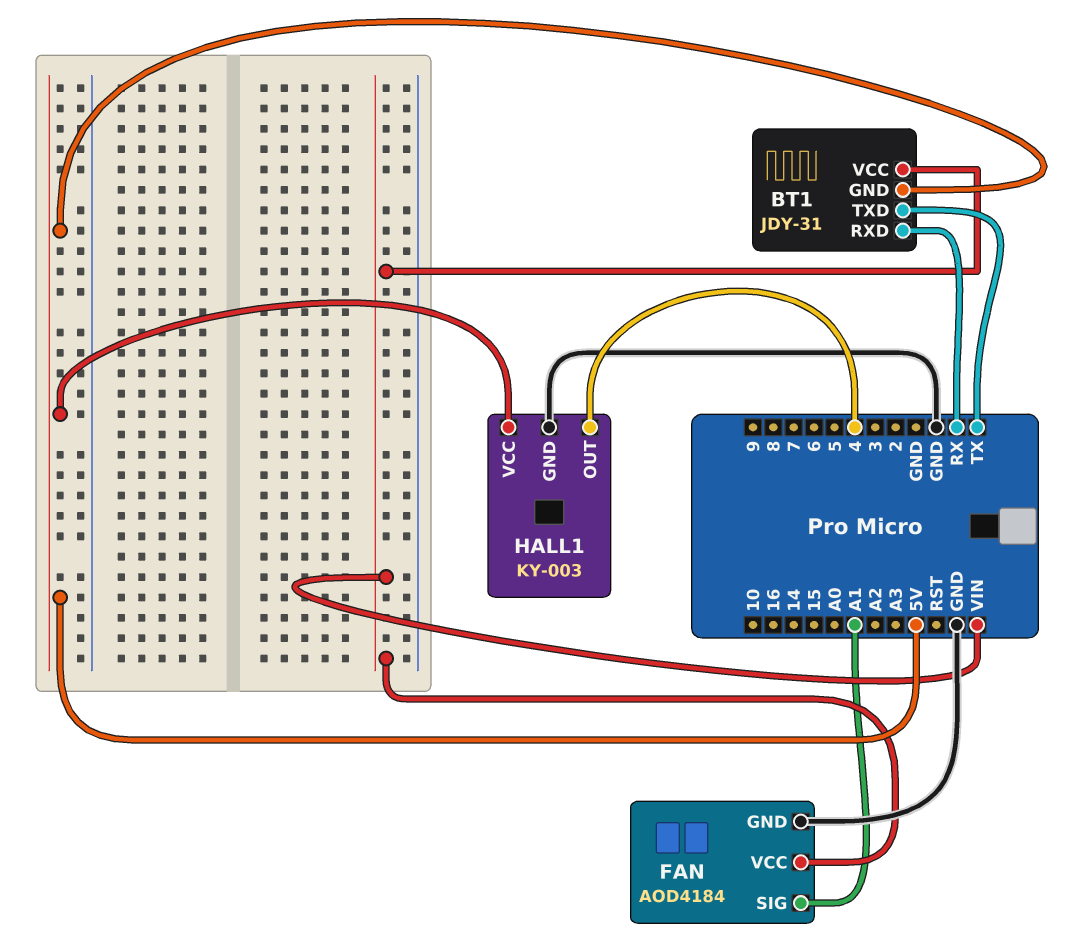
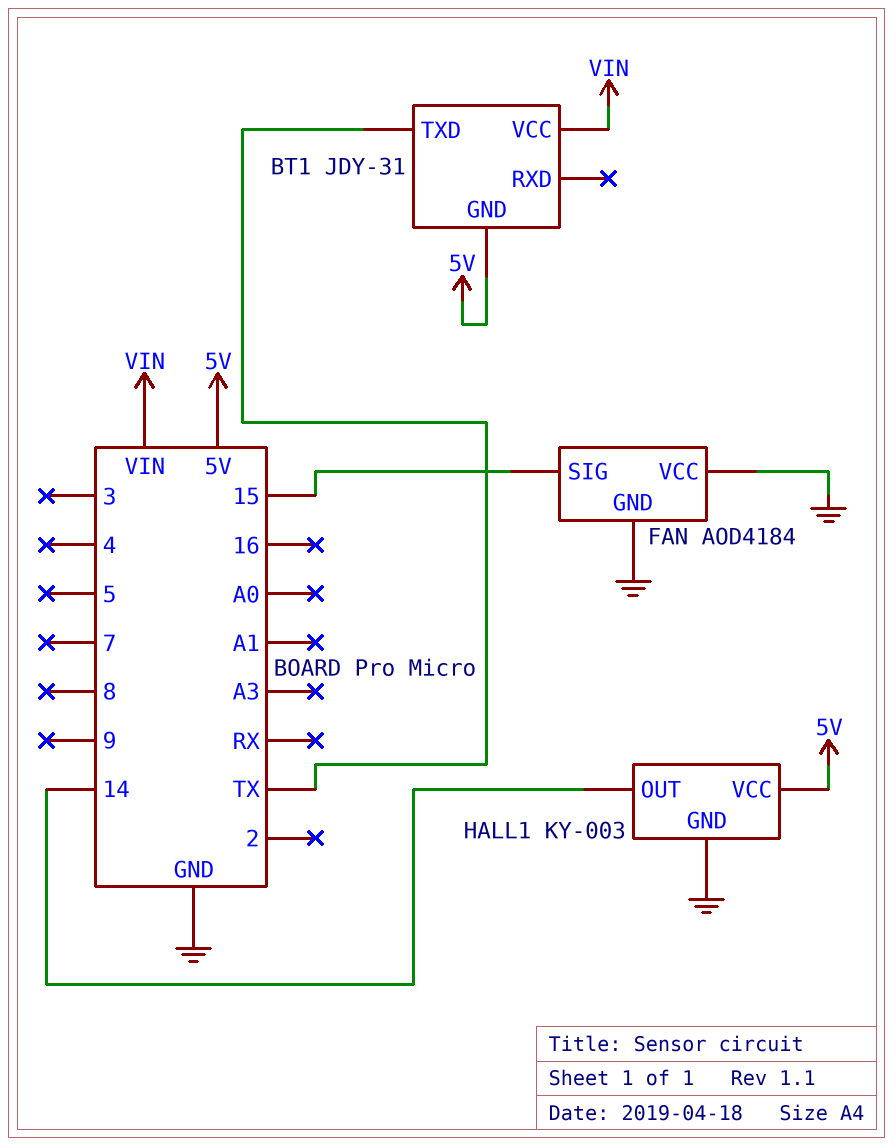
BT1 pin RXD: RX -> none
FAN pin SIG: A1 -> 15
FAN pin VCC: VIN -> GND
HALL1 pin OUT: 4 -> 14

